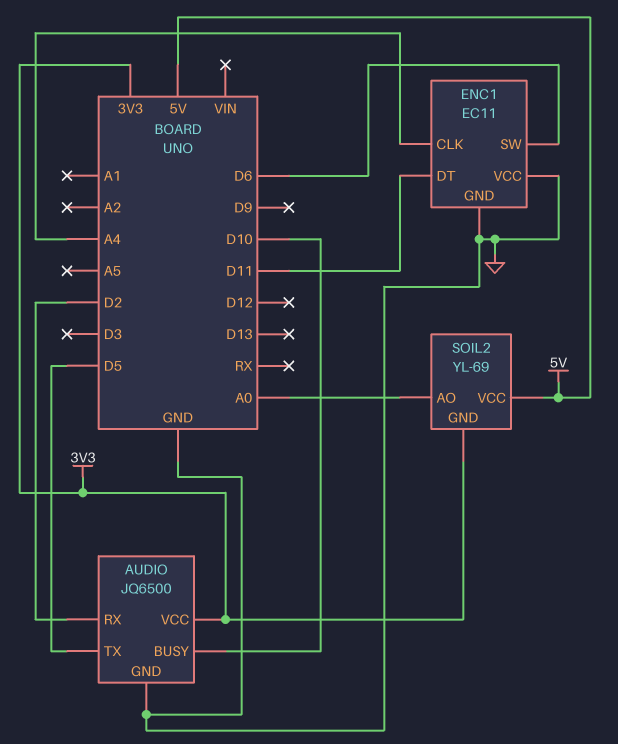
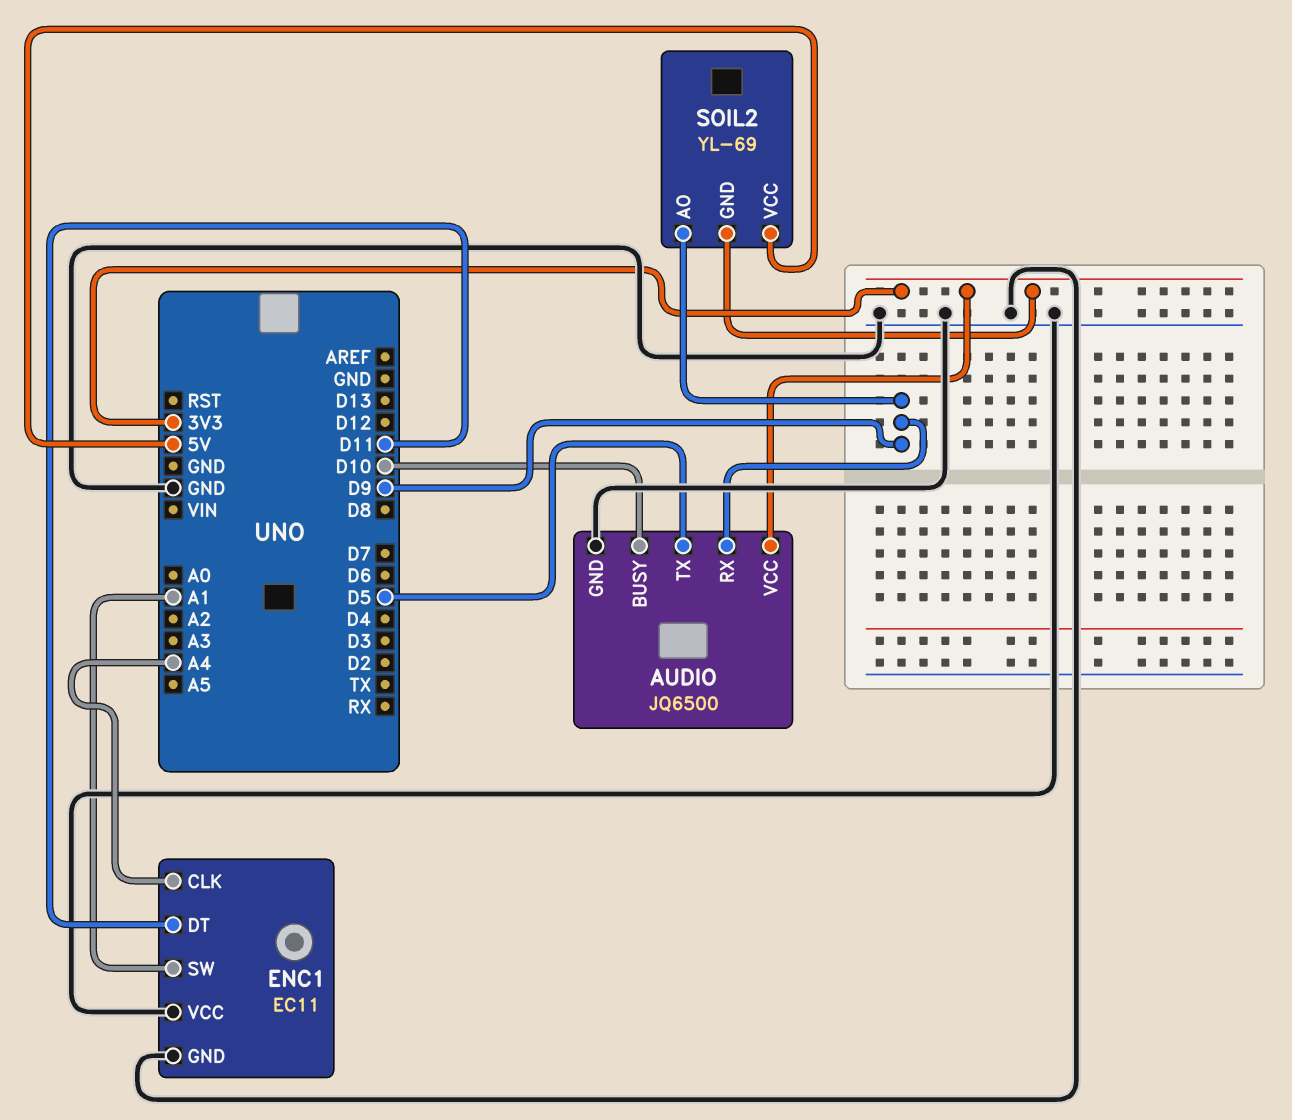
AUDIO pin RX: D2 -> D9
ENC1 pin SW: D6 -> A1
SOIL2 pin AO: A0 -> D9

